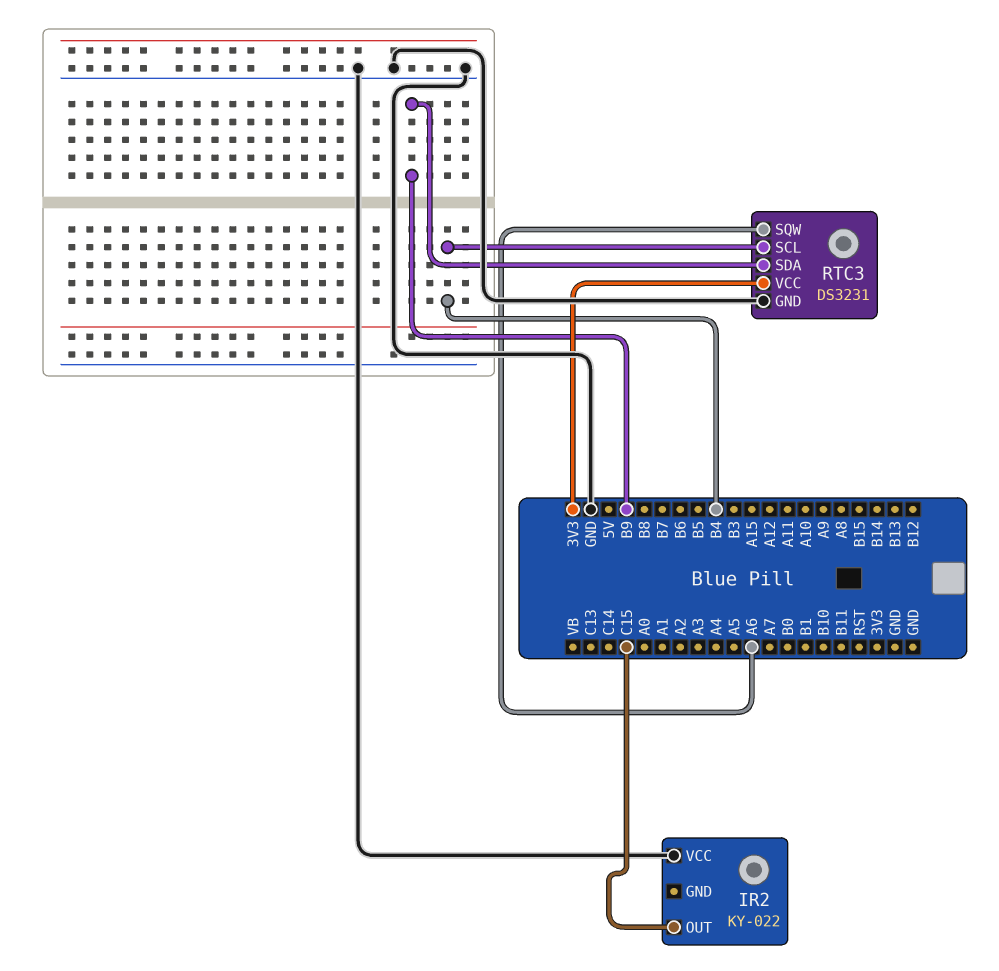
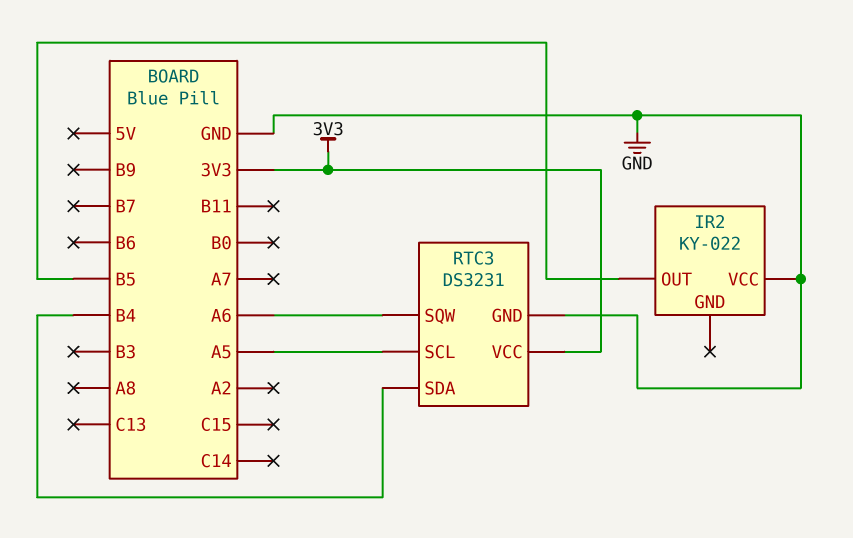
IR2 pin OUT: C15 -> B5
RTC3 pin SCL: B4 -> A5
RTC3 pin SDA: B9 -> B4

